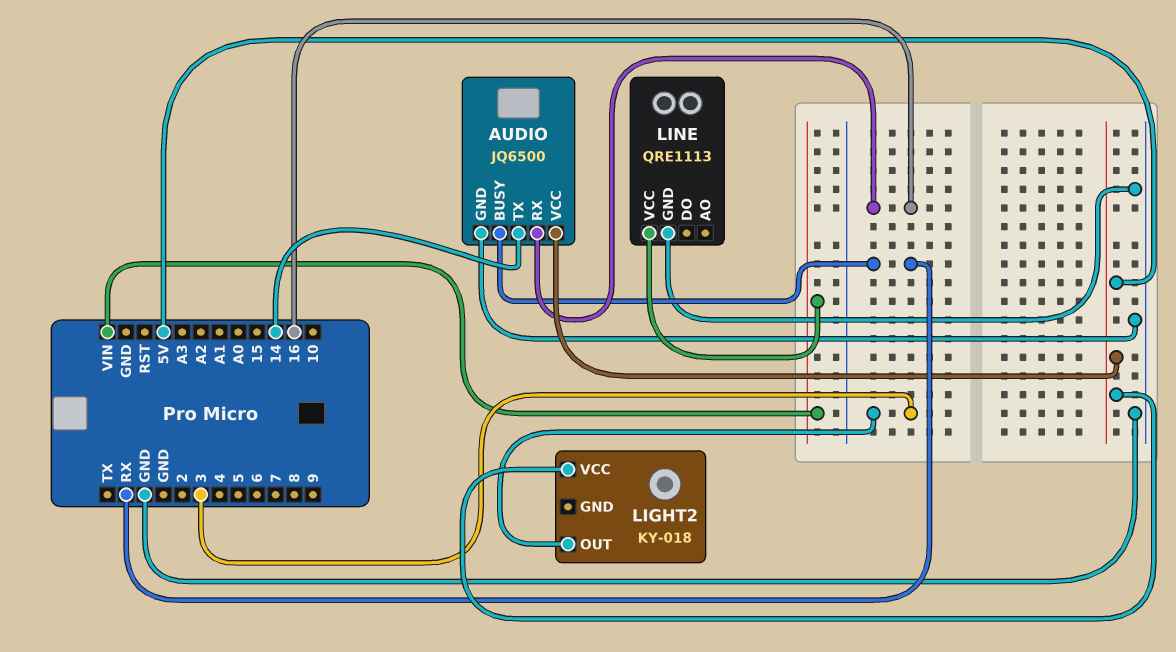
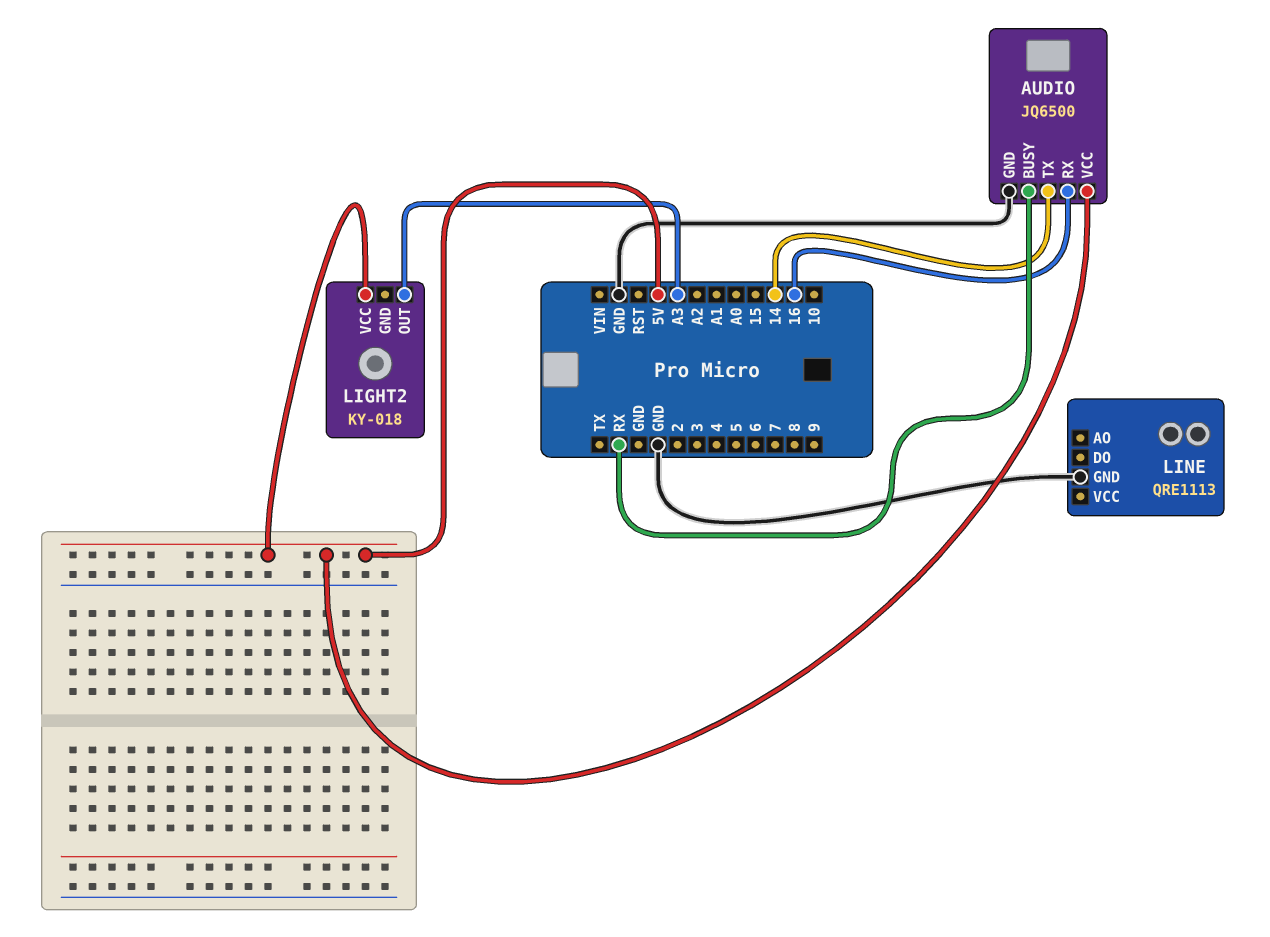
LIGHT2 pin OUT: 3 -> A3
LINE pin VCC: VIN -> none

